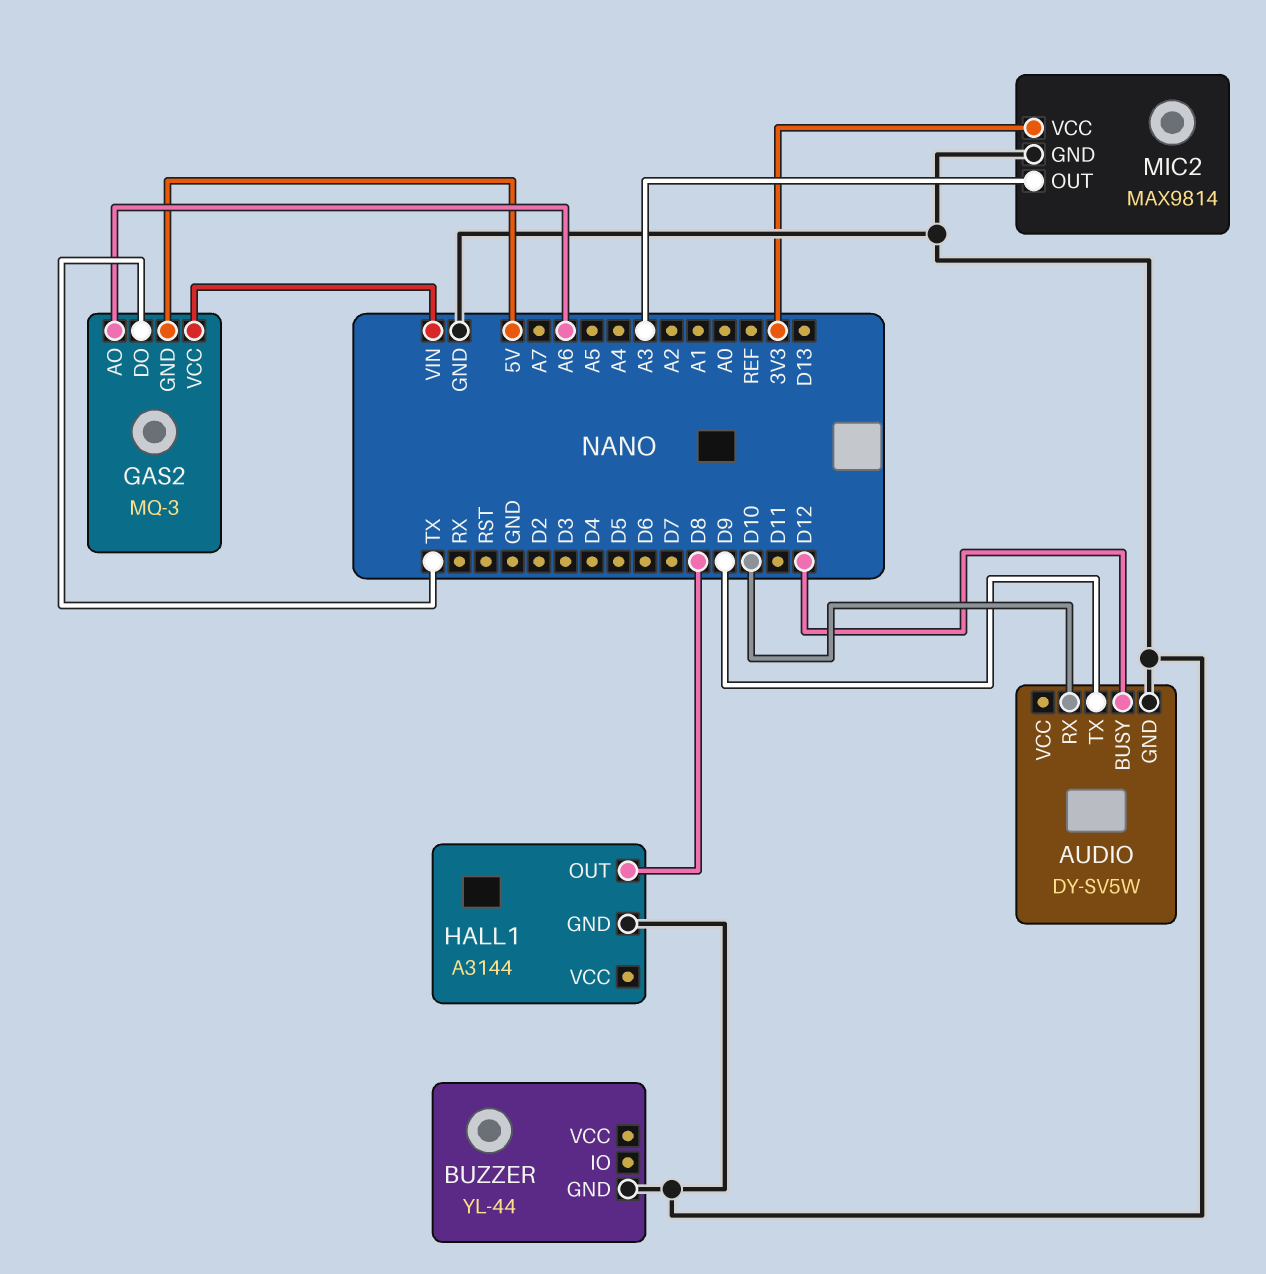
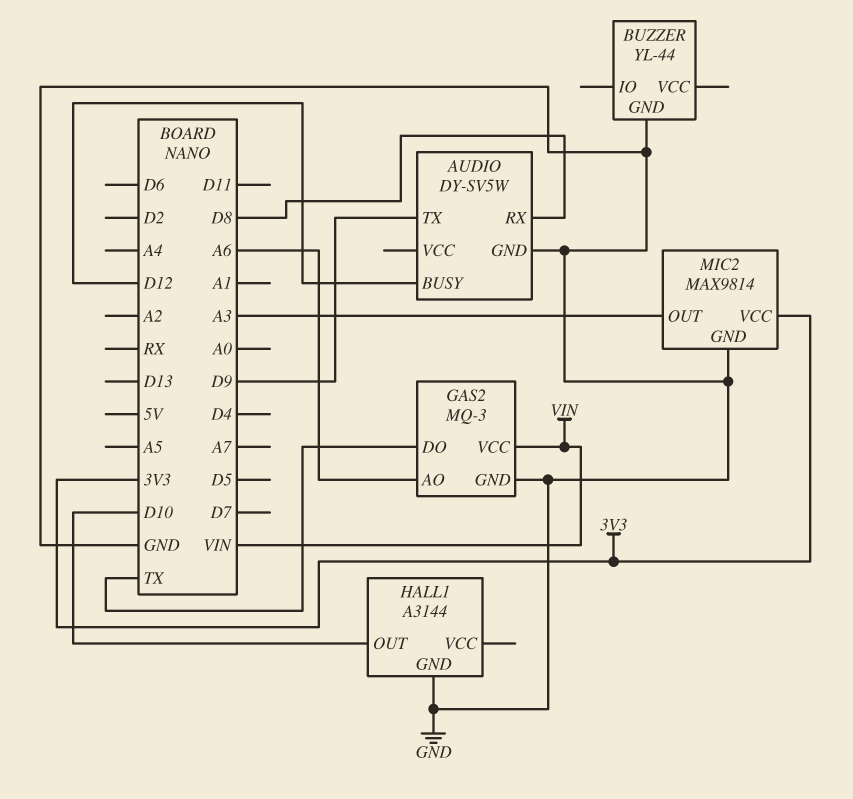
AUDIO pin RX: D10 -> D8
GAS2 pin GND: 5V -> GND
HALL1 pin OUT: D8 -> D10

